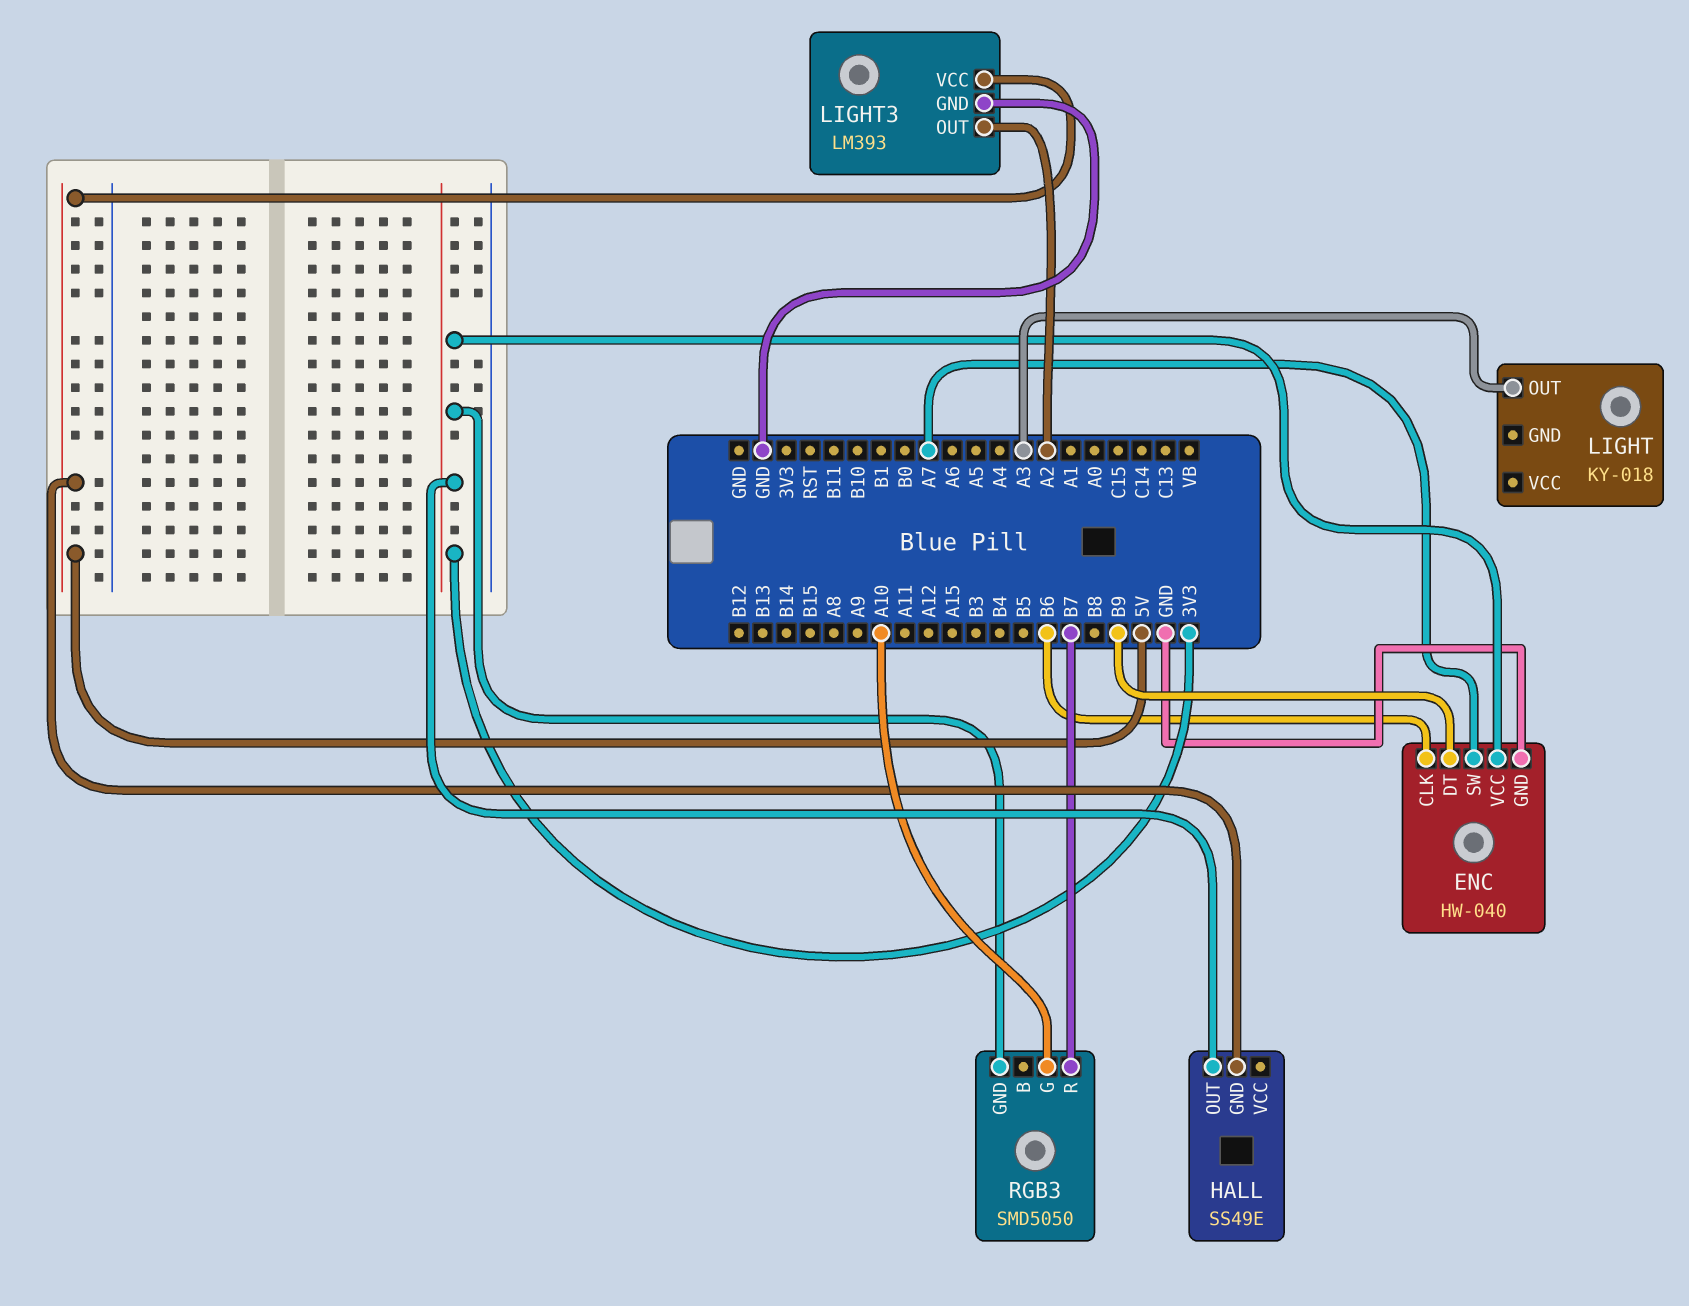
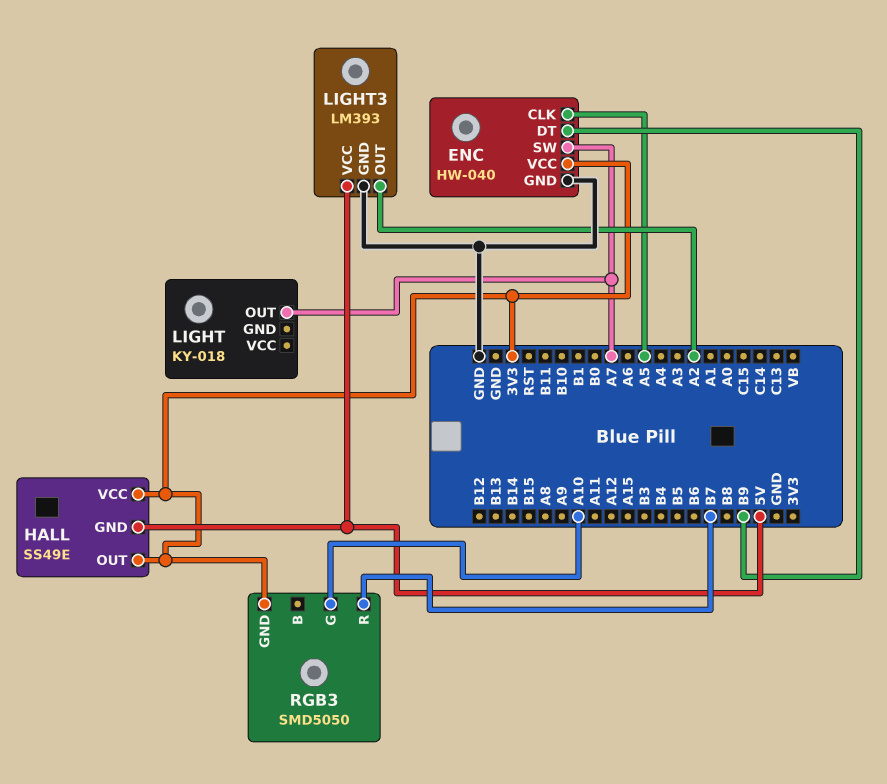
ENC pin CLK: B6 -> A5
HALL pin VCC: none -> 3V3
LIGHT pin OUT: A3 -> A7

